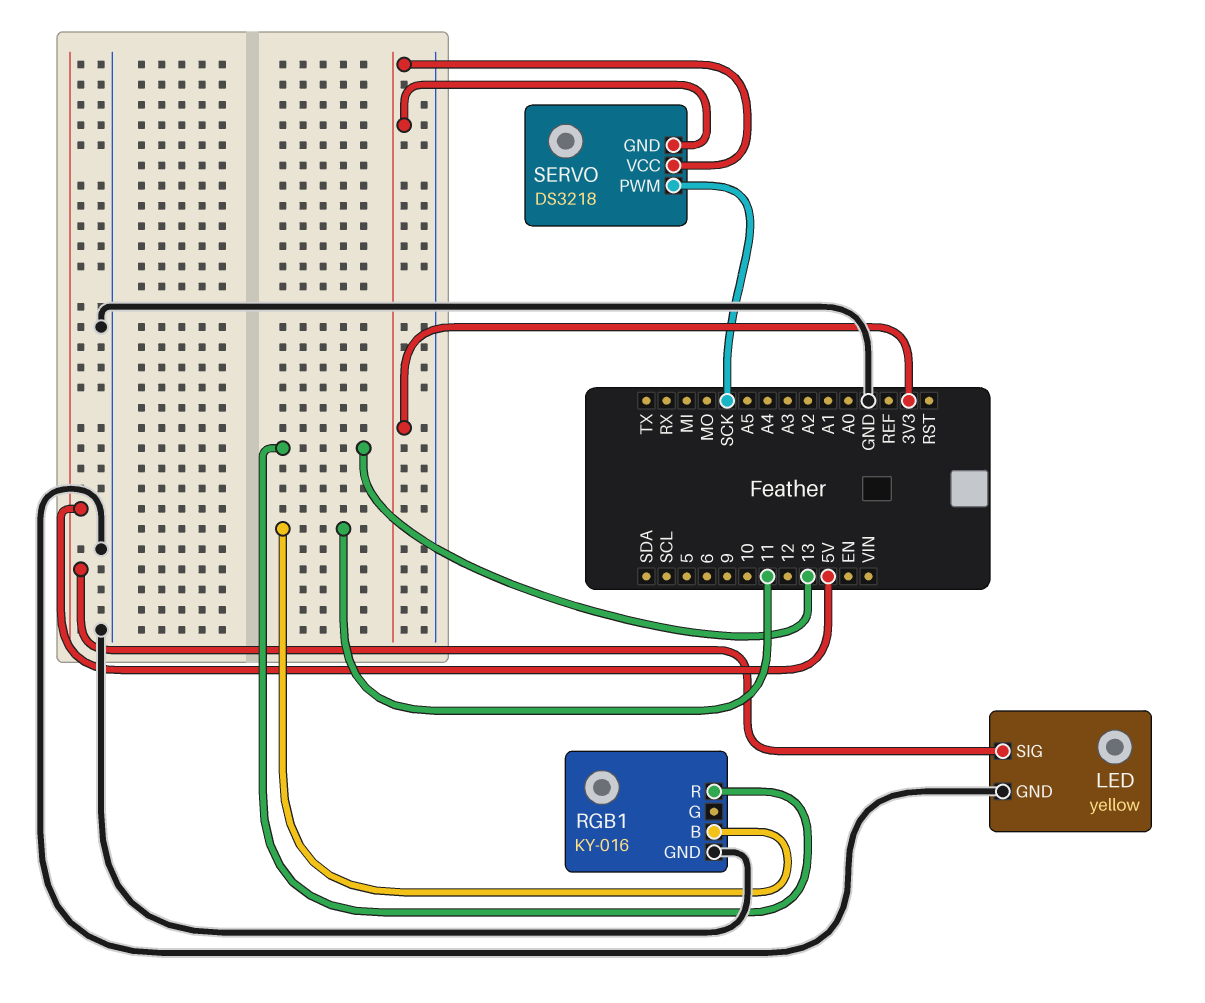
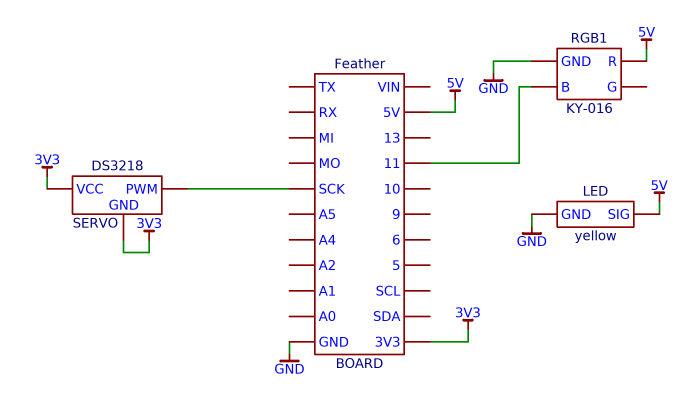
RGB1 pin R: 13 -> 5V

